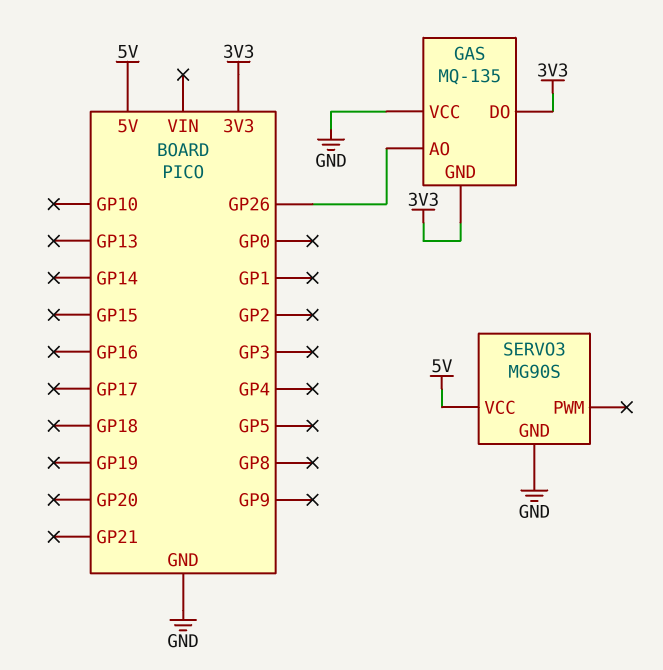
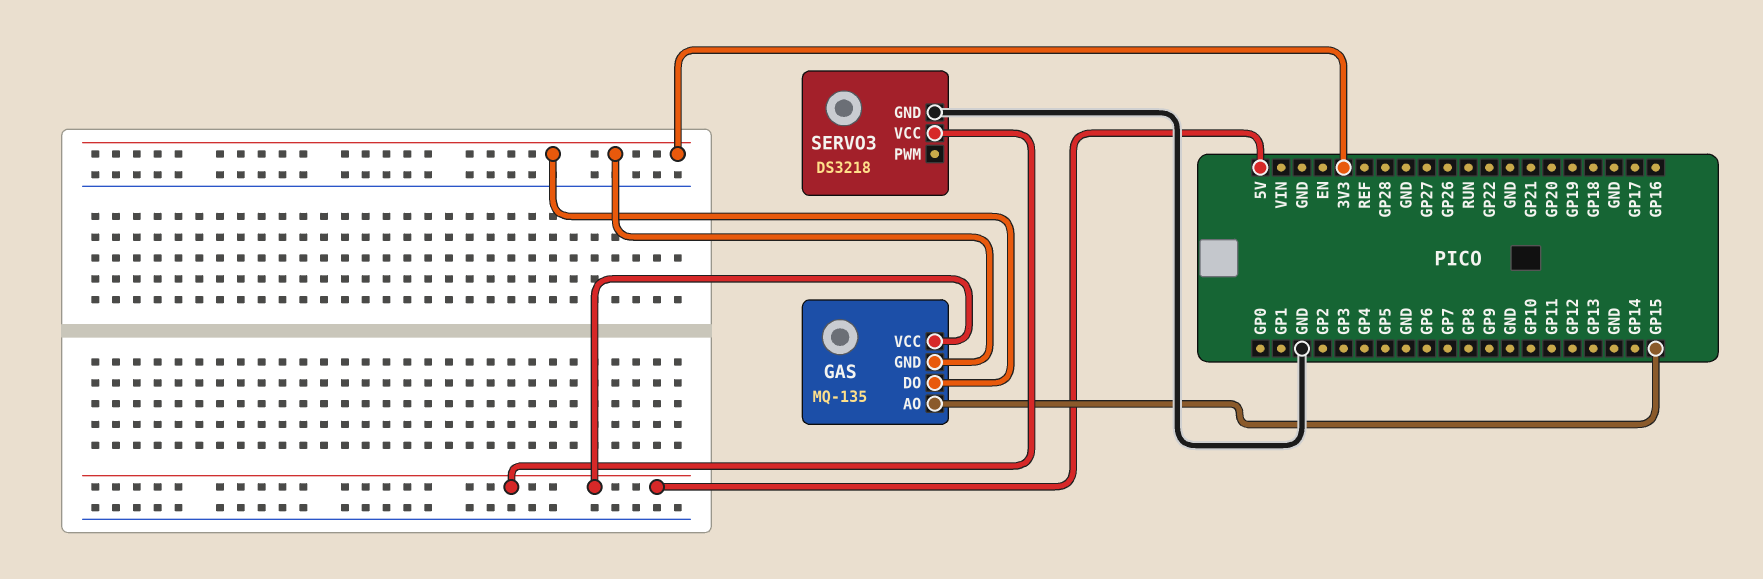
GAS pin AO: GP26 -> GP15
GAS pin VCC: GND -> 5V
SERVO3: MG90S -> DS3218

